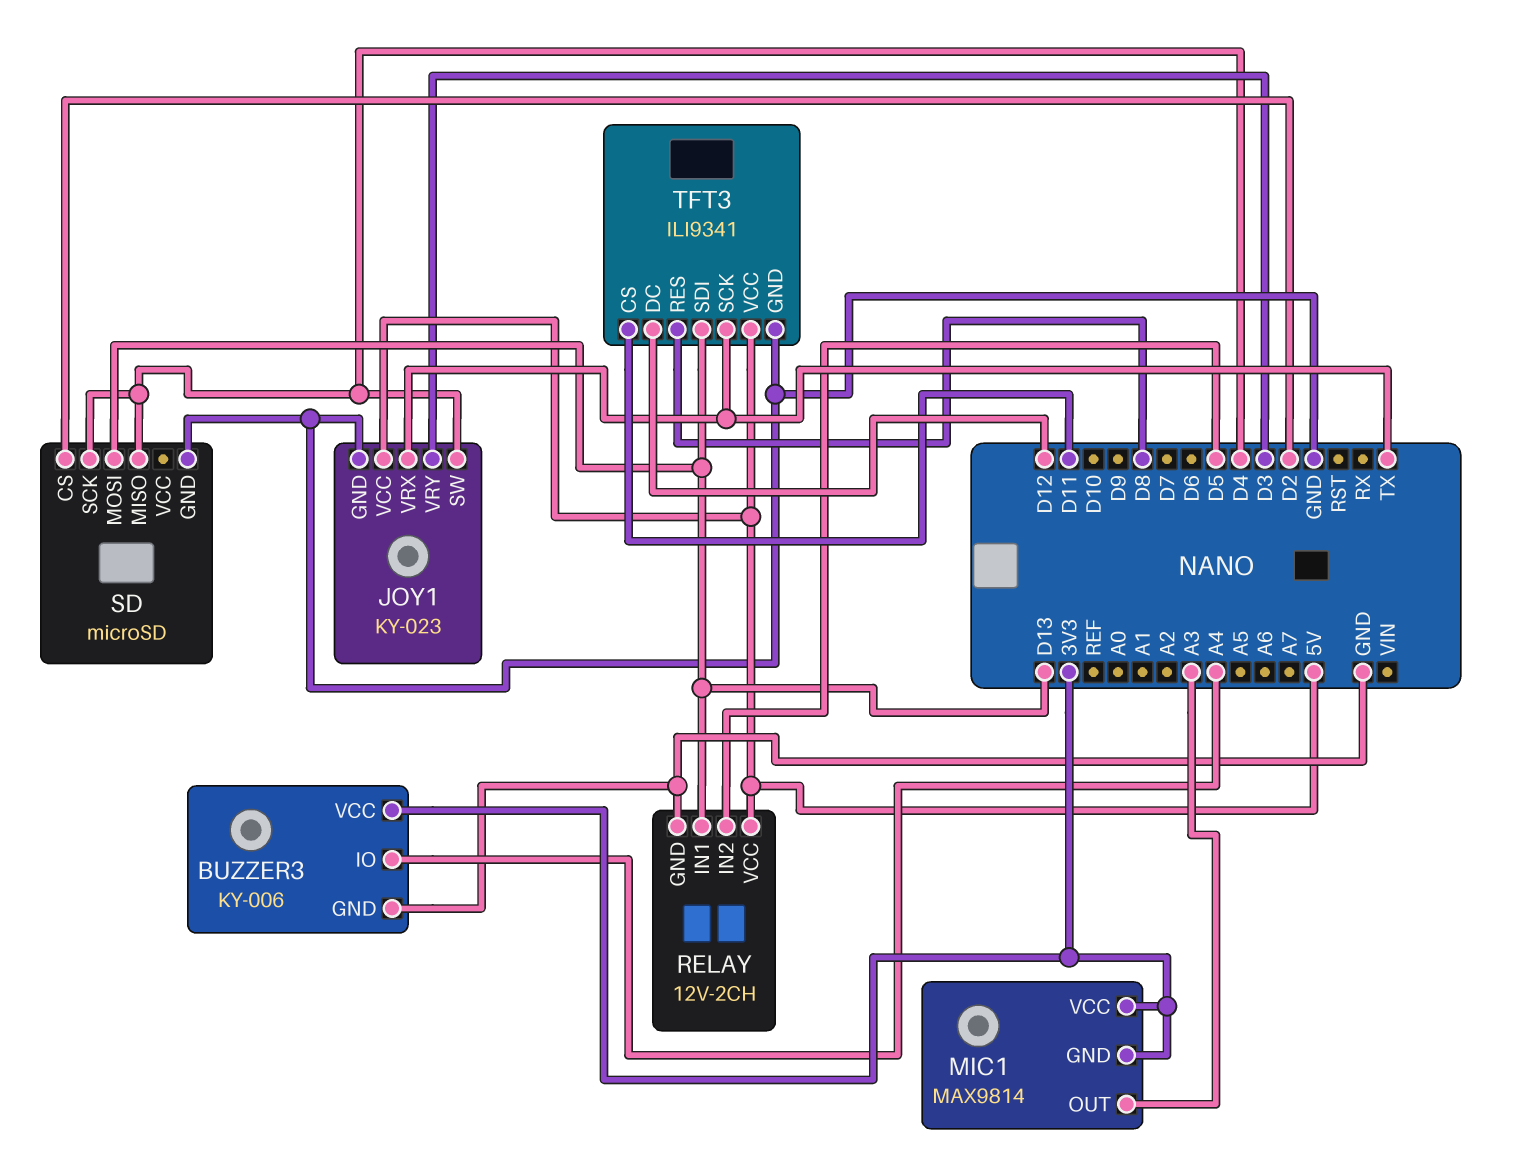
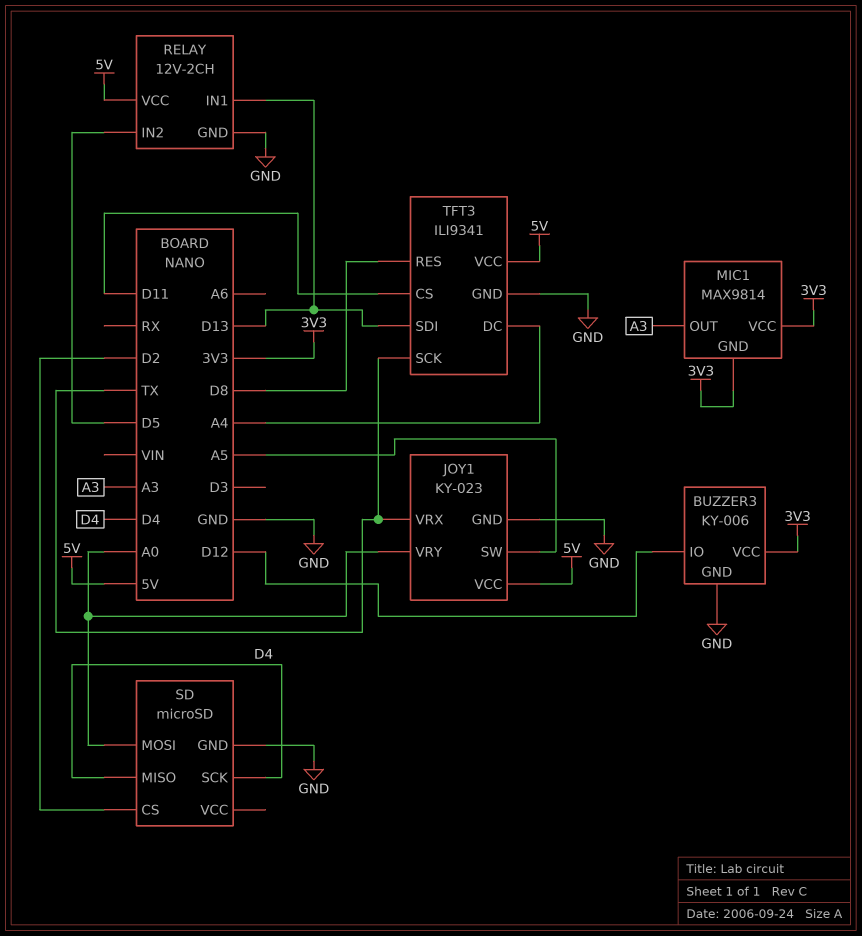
BUZZER3 pin IO: A4 -> D12
JOY1 pin SW: D4 -> A5
JOY1 pin VRY: D3 -> A0
SD pin MOSI: D13 -> A0
TFT3 pin DC: D12 -> A4

